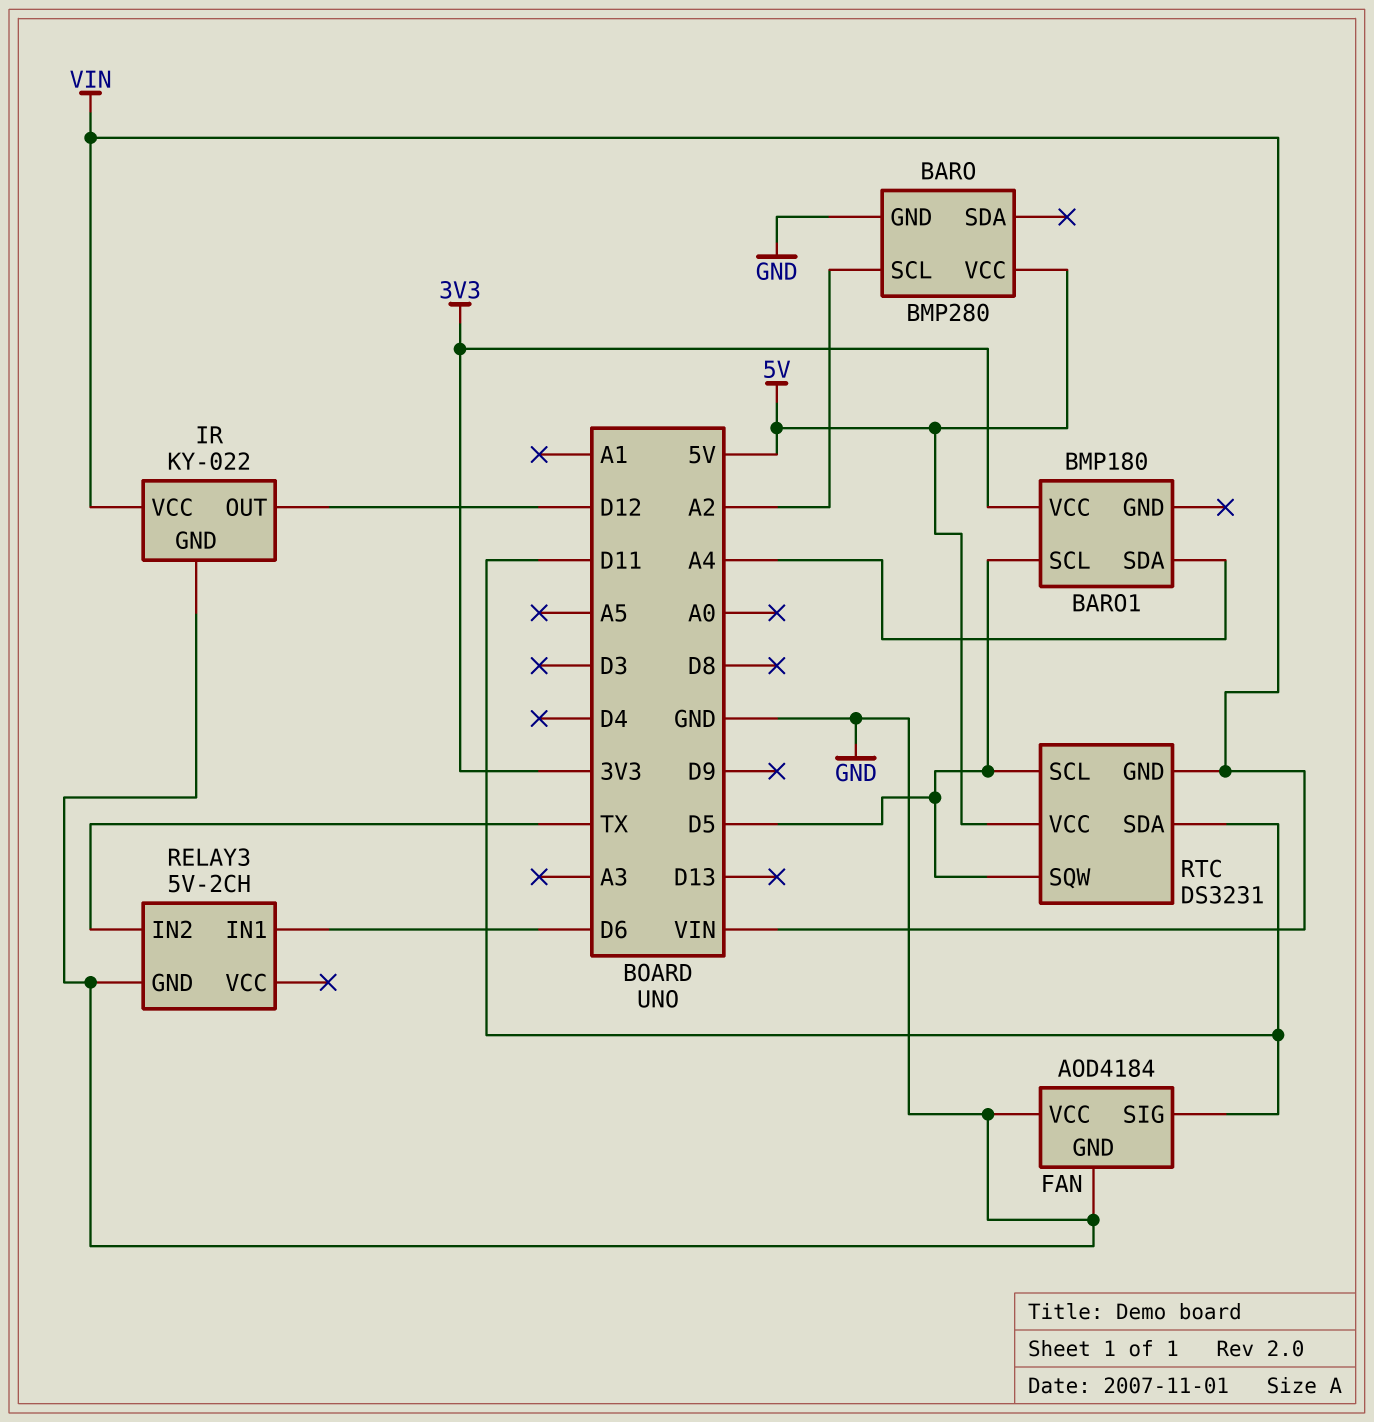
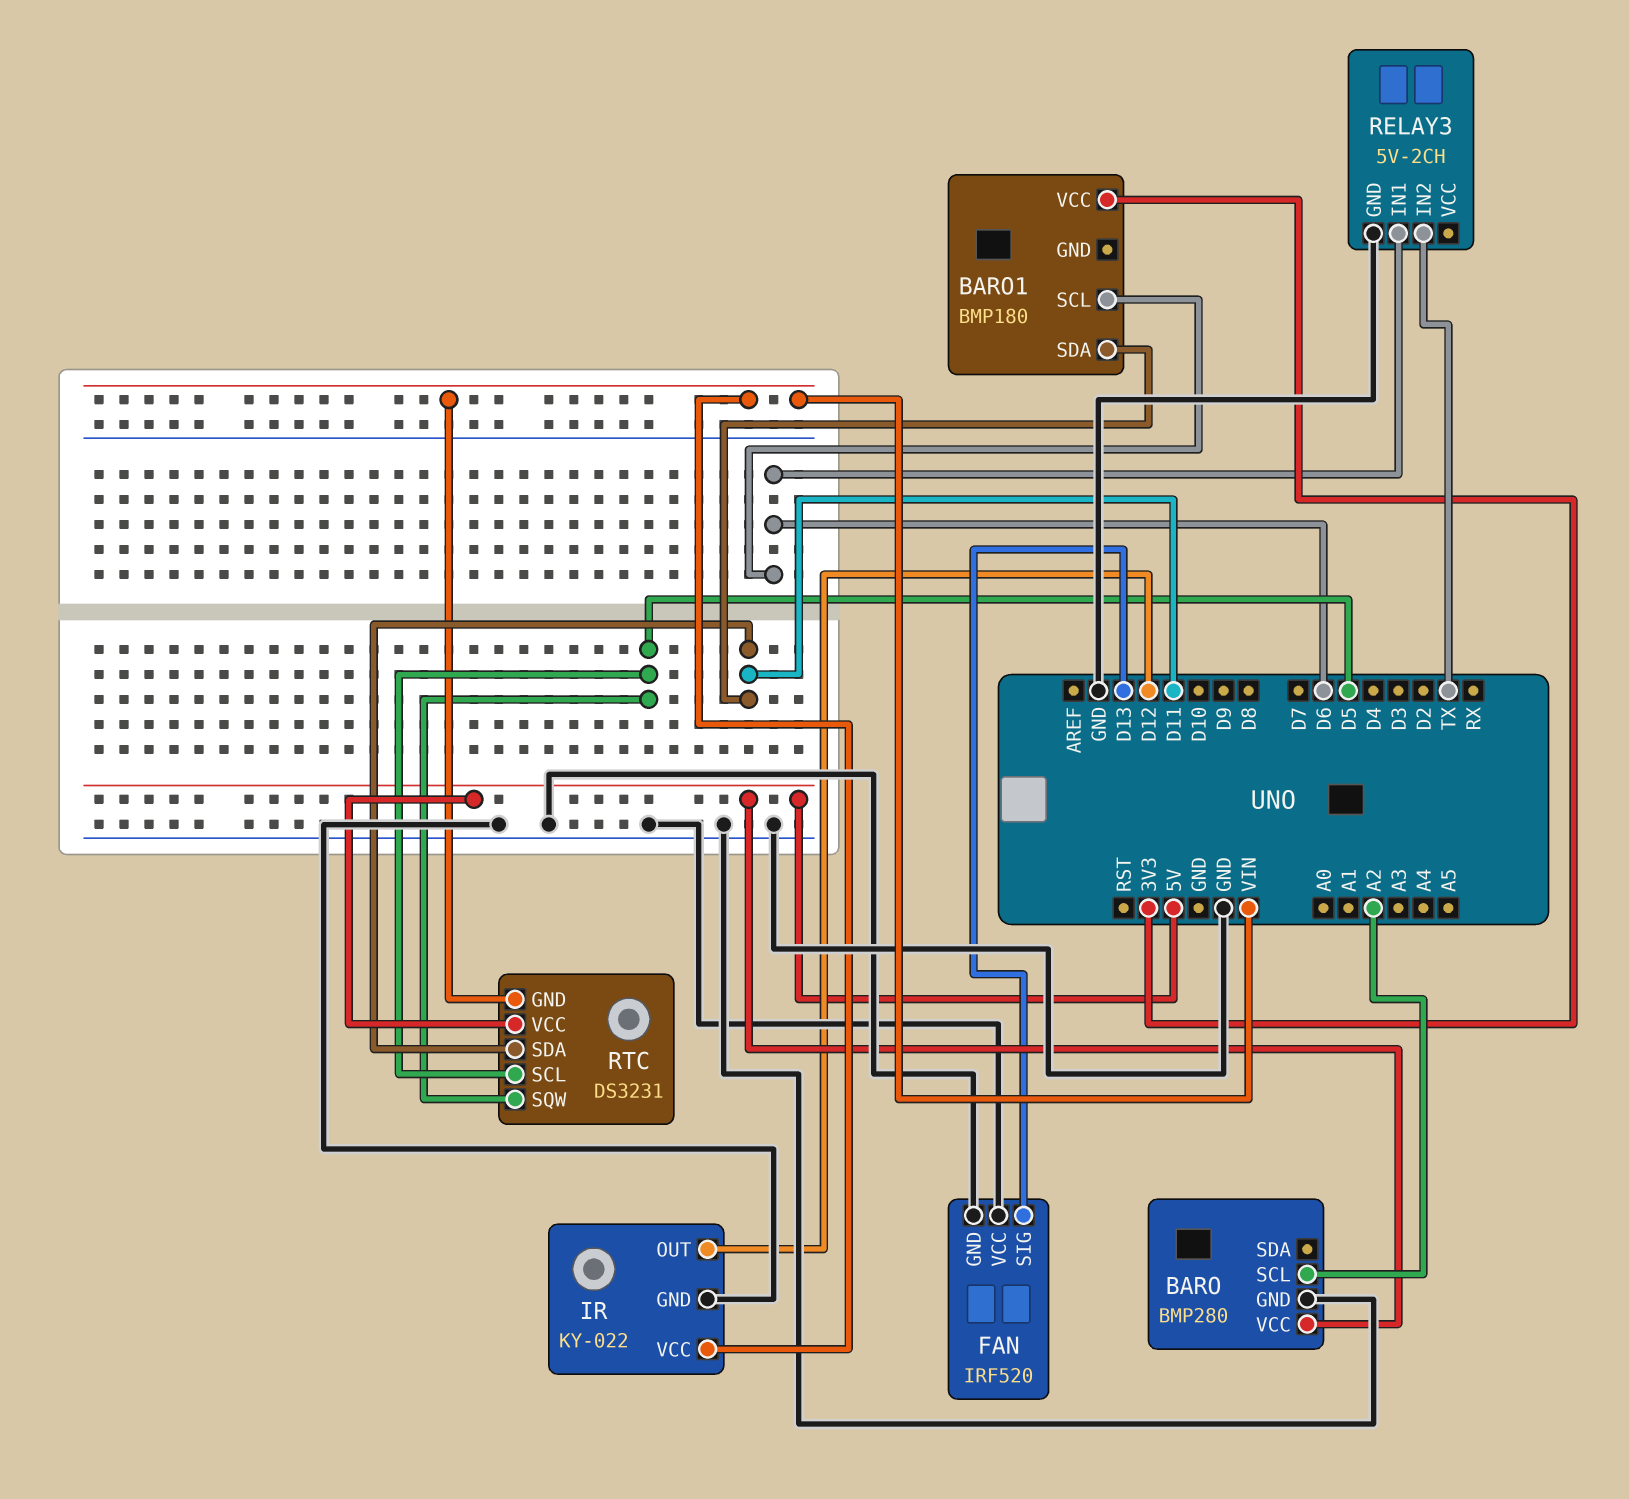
BARO1 pin SCL: D5 -> D6
BARO1 pin SDA: A4 -> D11
FAN: AOD4184 -> IRF520
FAN pin SIG: D11 -> D13

